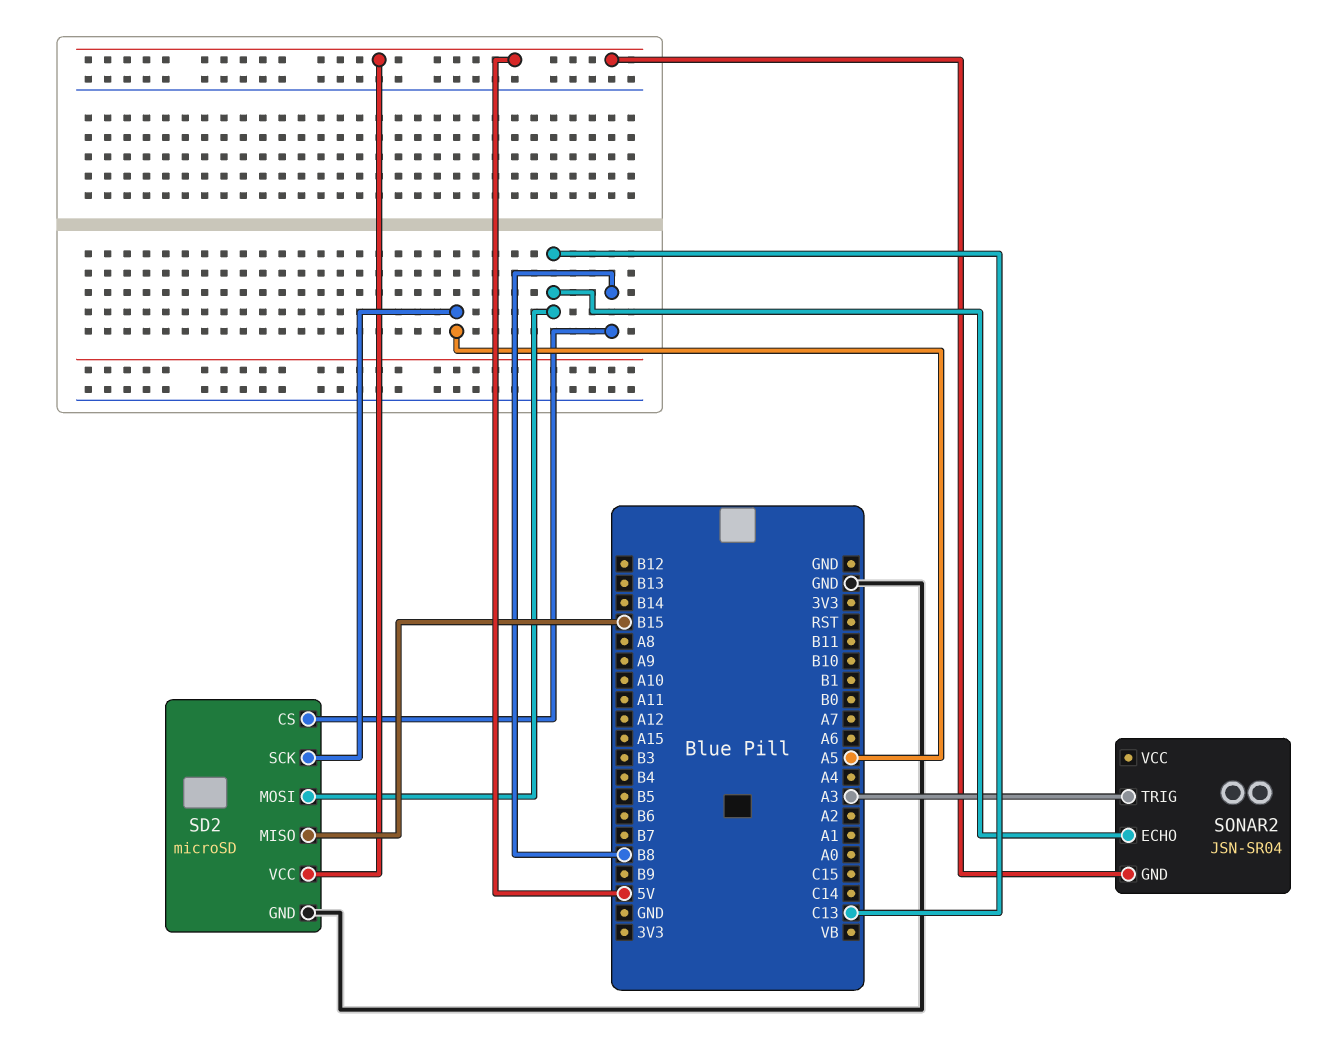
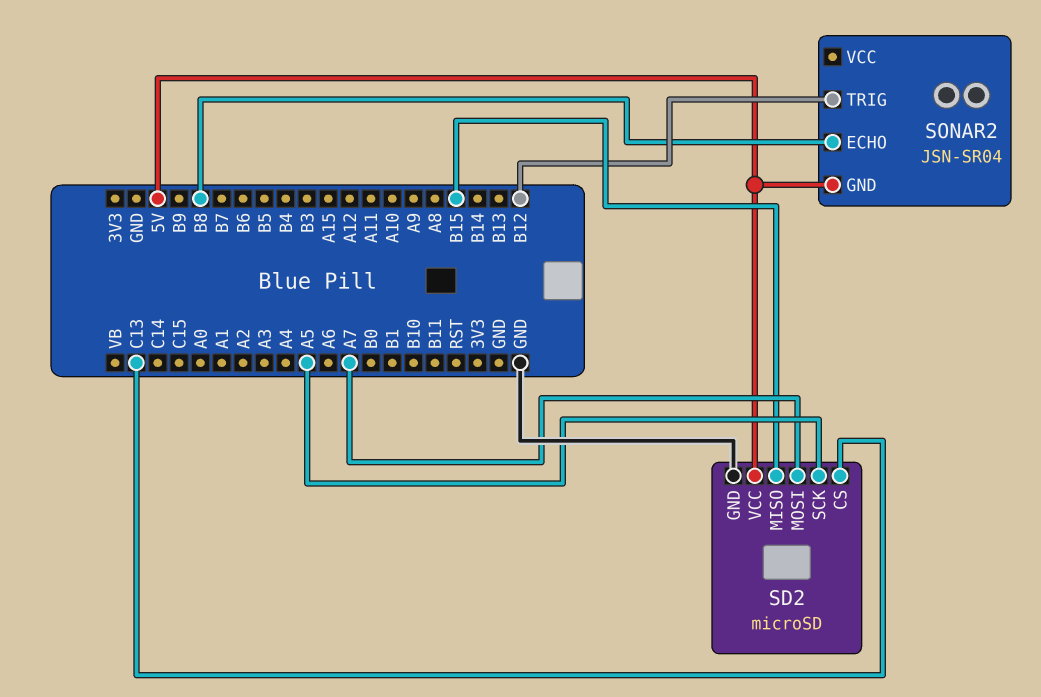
SD2 pin CS: B8 -> C13
SD2 pin MOSI: C13 -> A7
SONAR2 pin ECHO: C13 -> B8
SONAR2 pin TRIG: A3 -> B12

